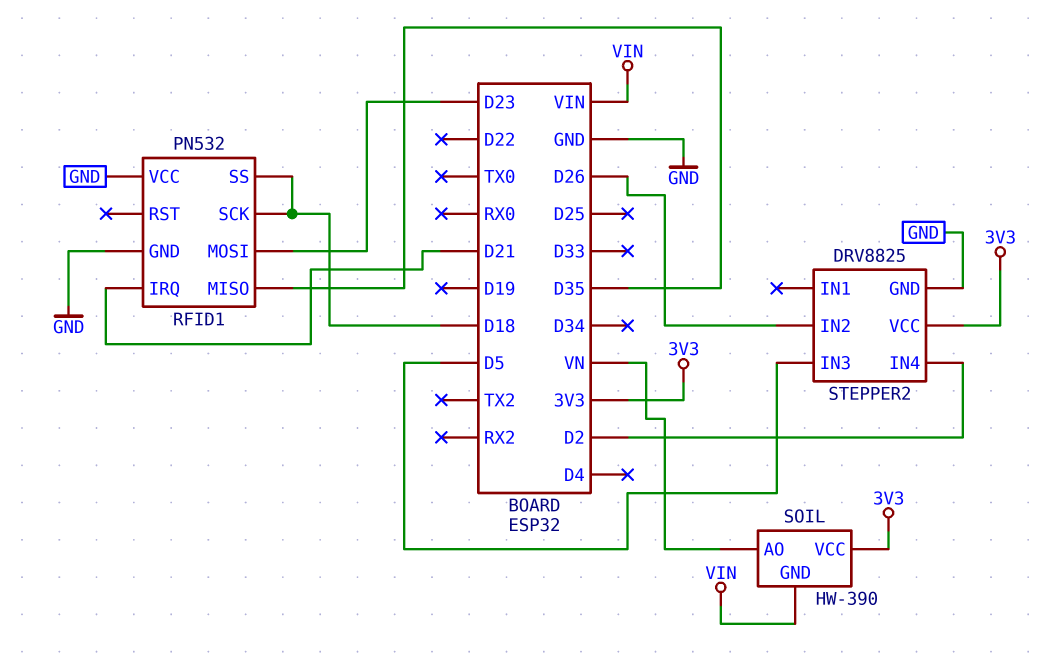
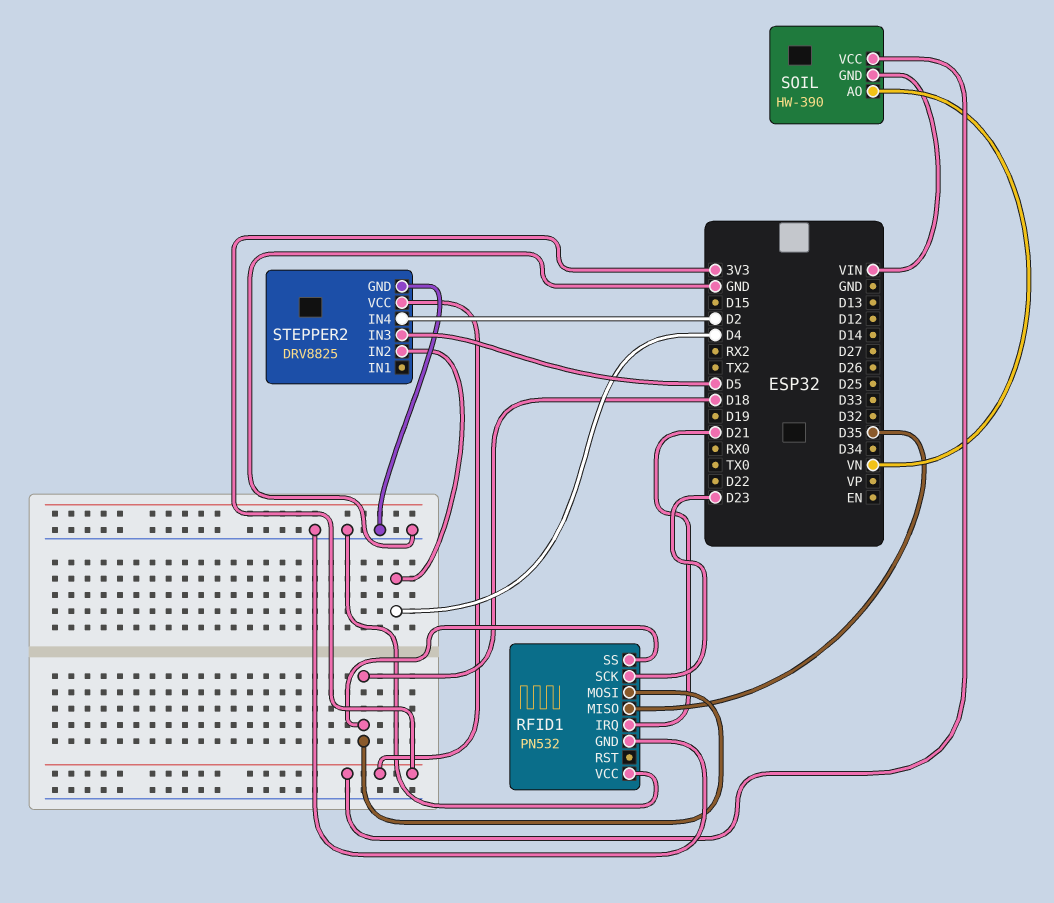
RFID1 pin MOSI: D23 -> D18
RFID1 pin SCK: D18 -> D23
STEPPER2 pin IN2: D26 -> D4

